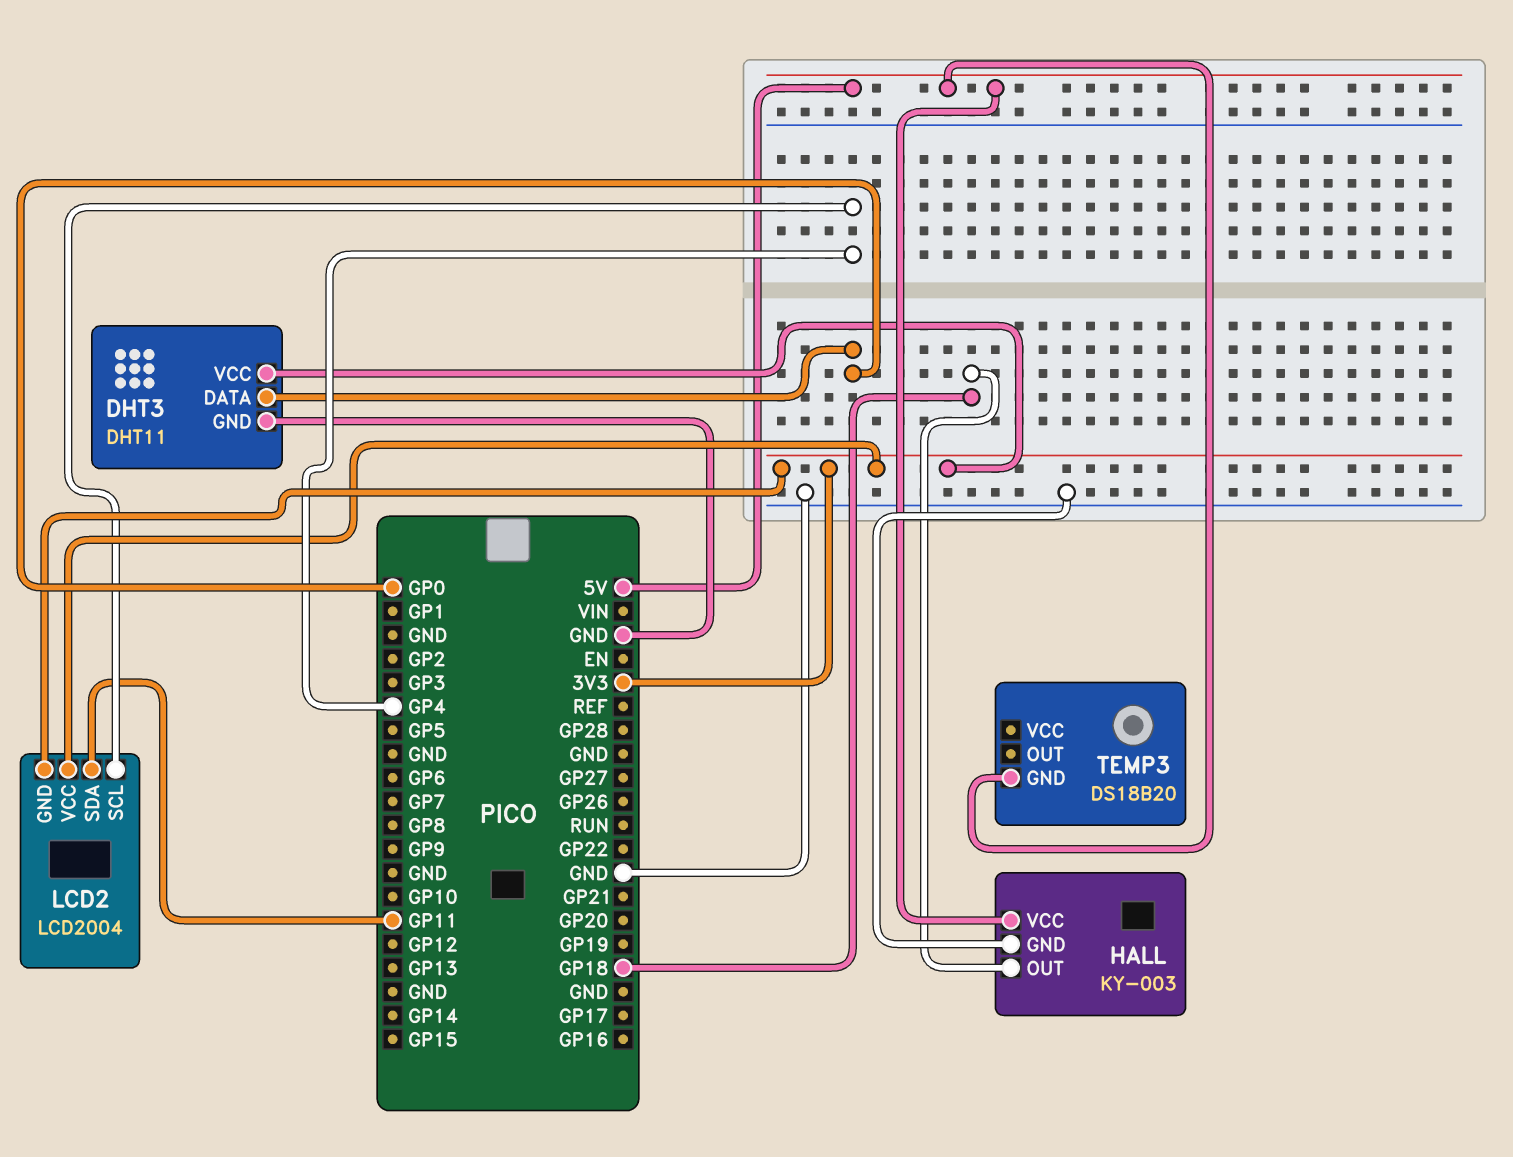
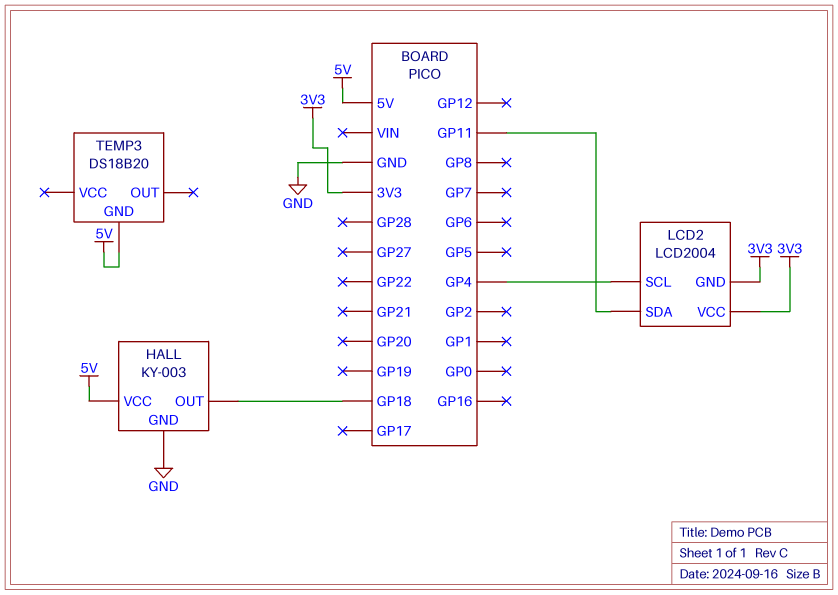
DHT3: DHT11 -> none
DHT3 pin DATA: GP0 -> none
DHT3 pin GND: GND -> none
DHT3 pin VCC: 3V3 -> none

